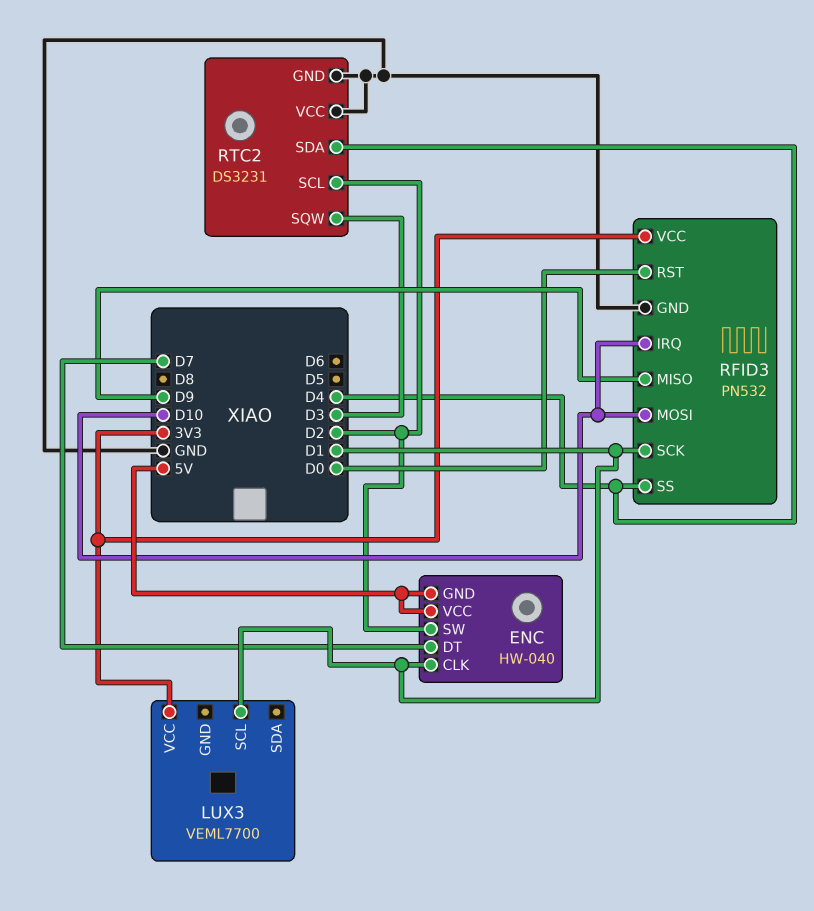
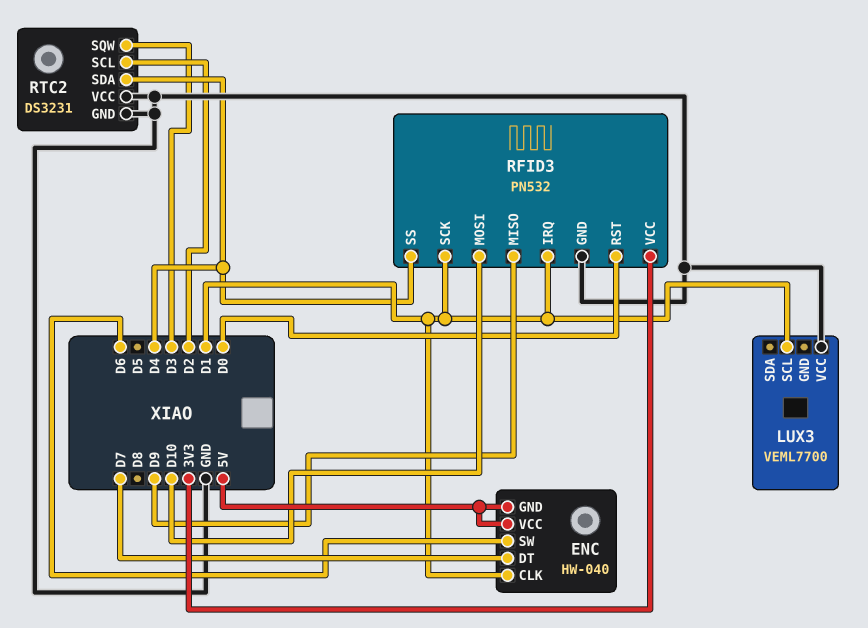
ENC pin SW: D2 -> D6
LUX3 pin VCC: 3V3 -> GND
RFID3 pin IRQ: D10 -> D1

